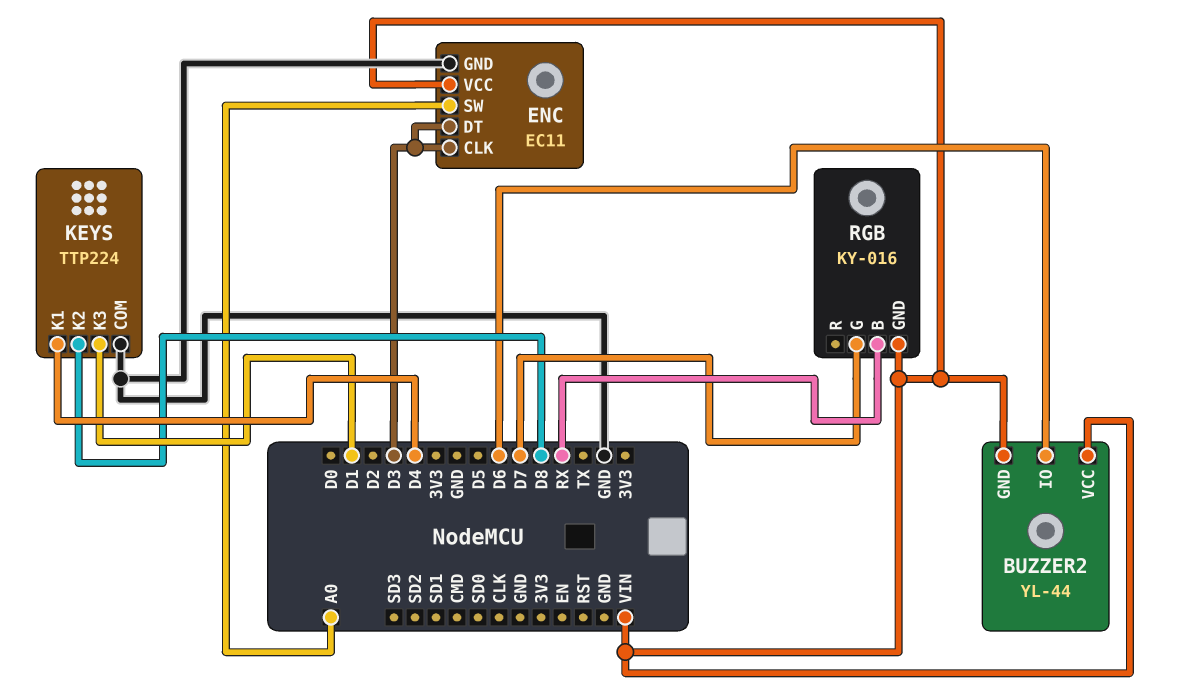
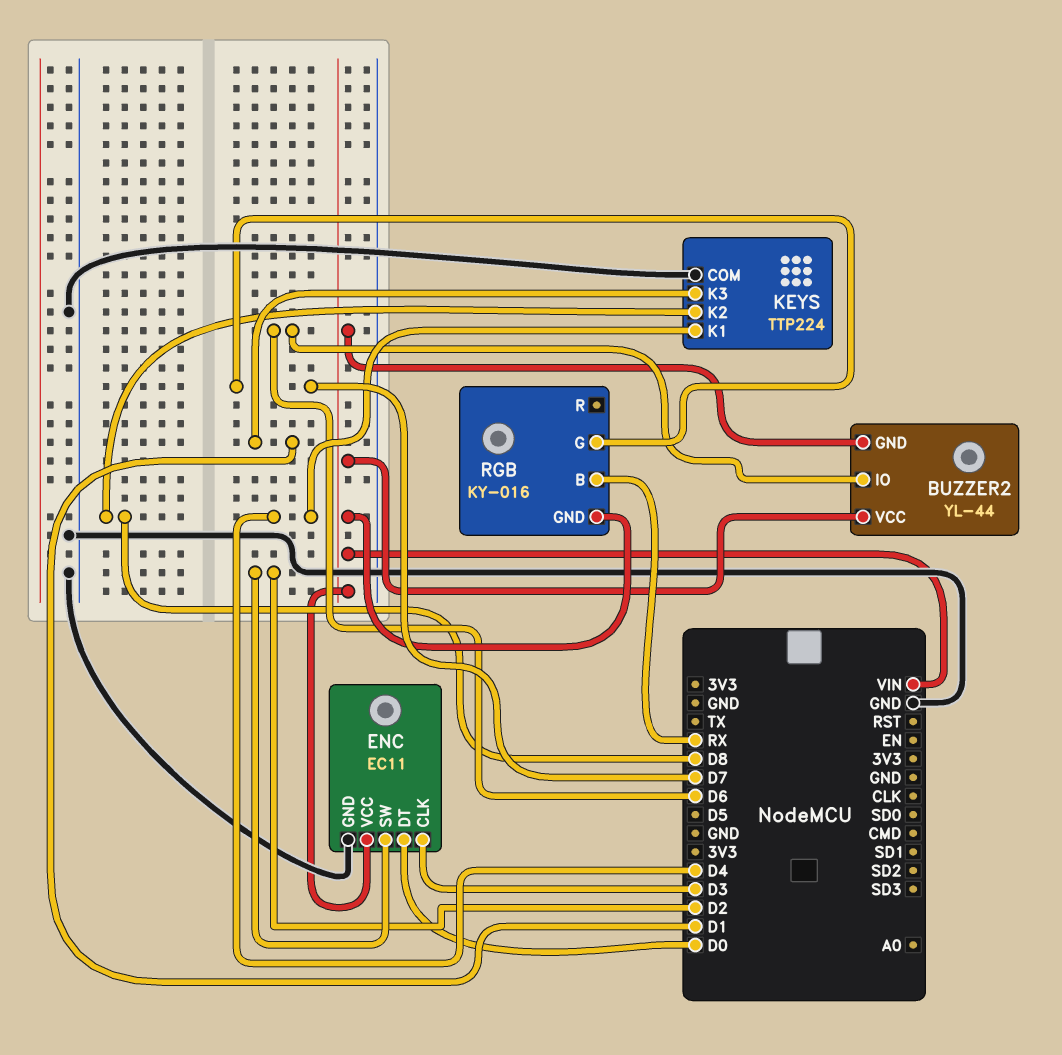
ENC pin DT: D3 -> D0
ENC pin SW: A0 -> D2

